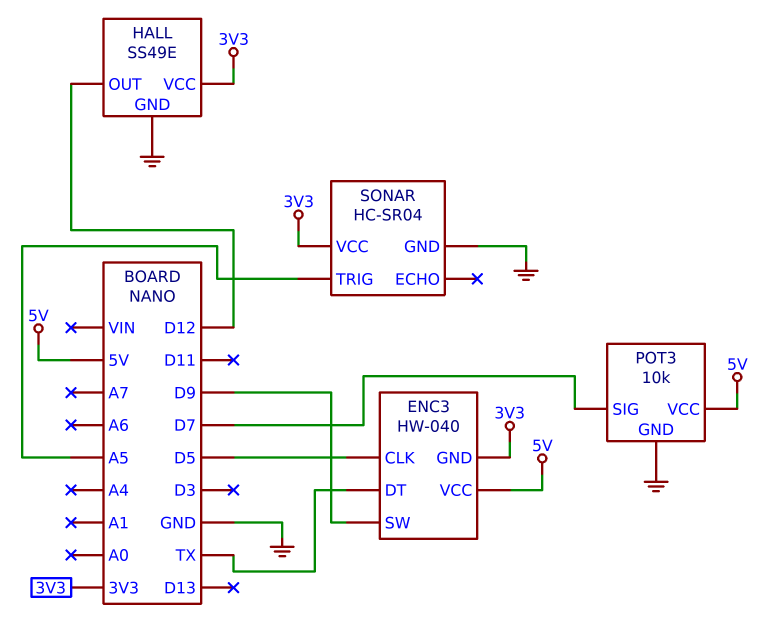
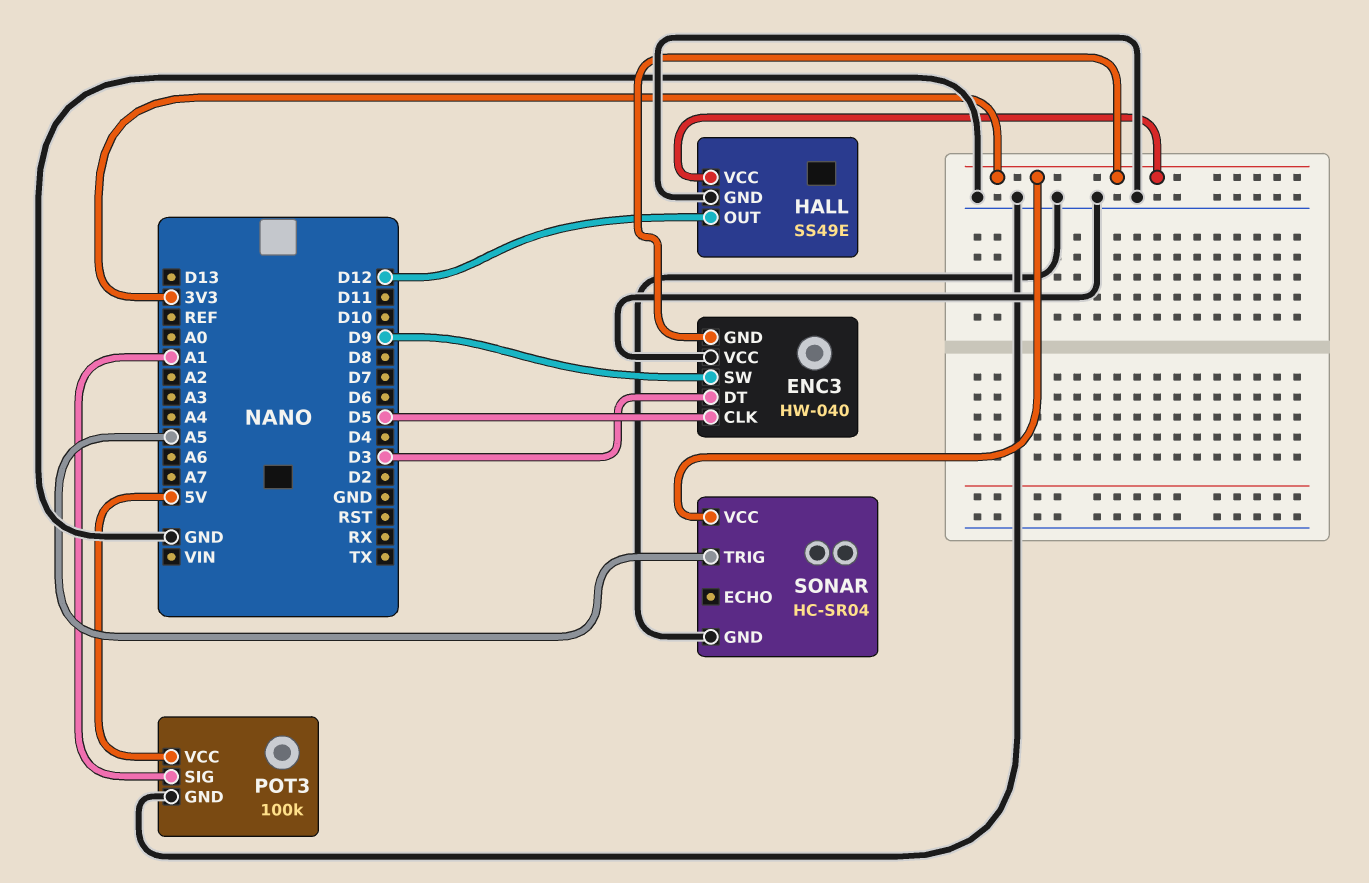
ENC3 pin DT: TX -> D3
ENC3 pin VCC: 5V -> GND
POT3: 10k -> 100k
POT3 pin SIG: D7 -> A1

